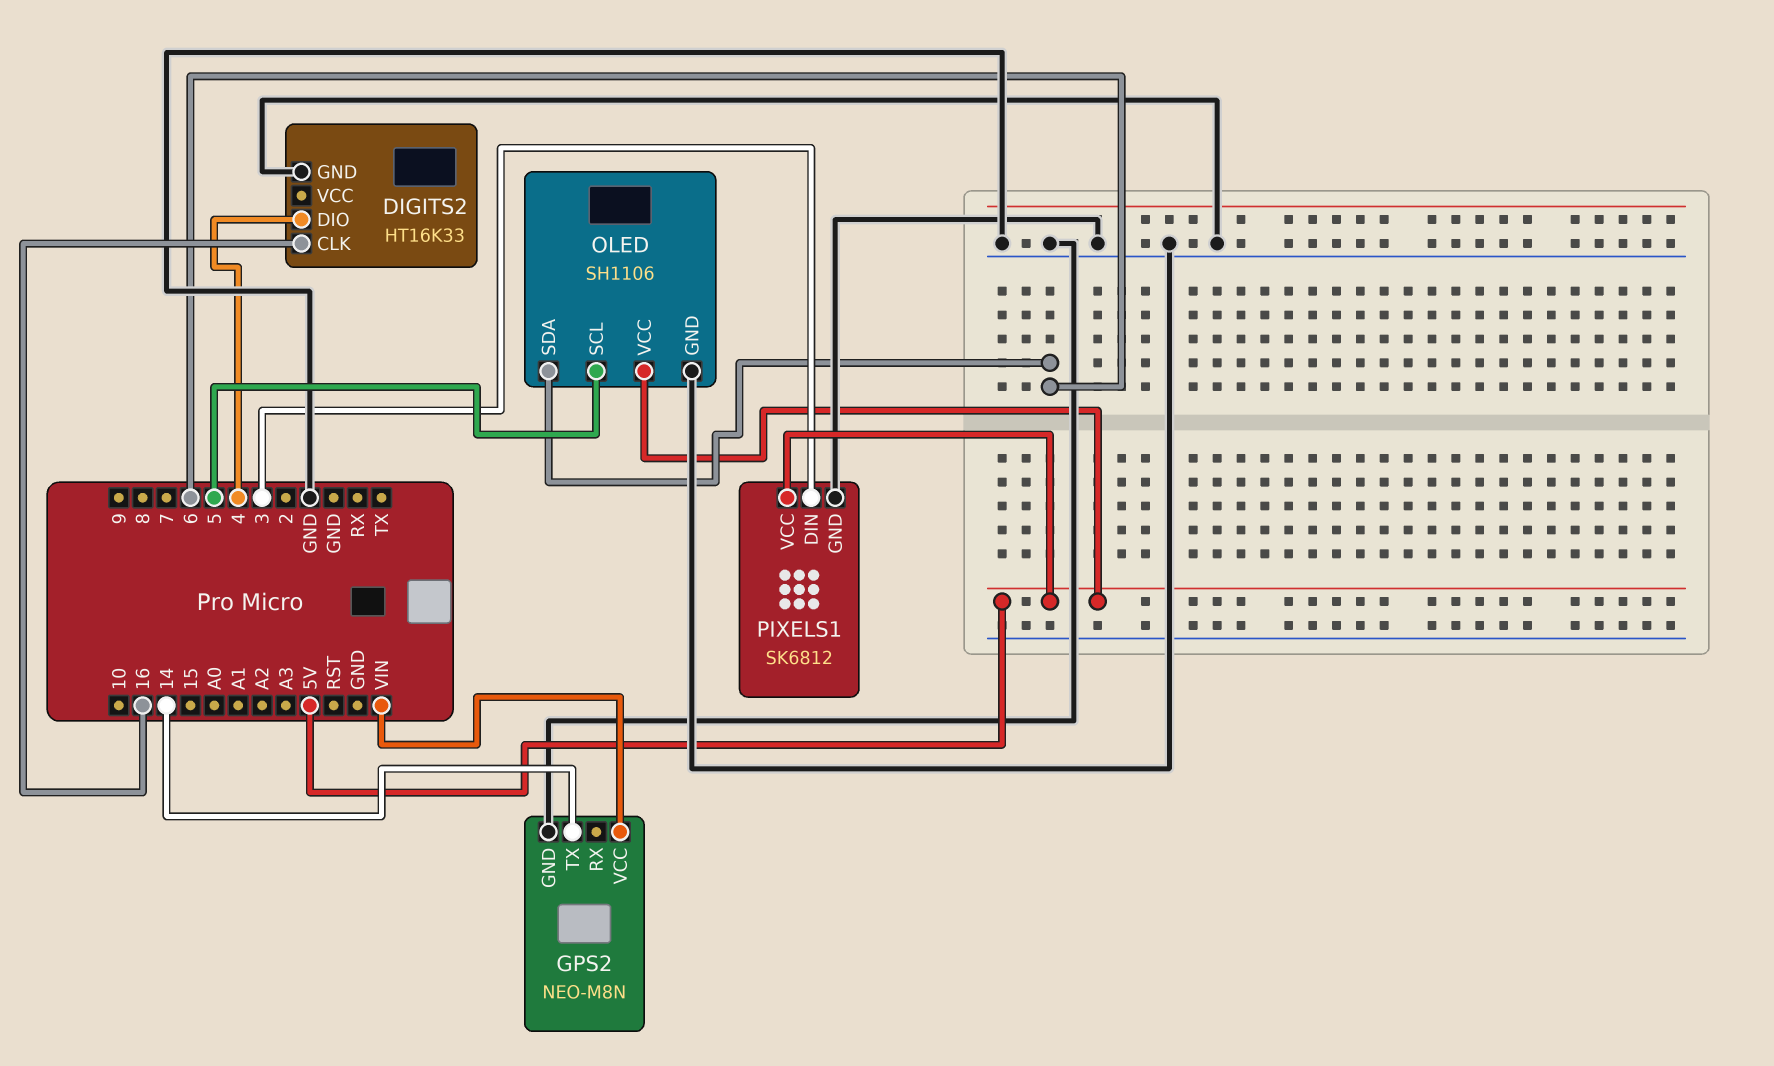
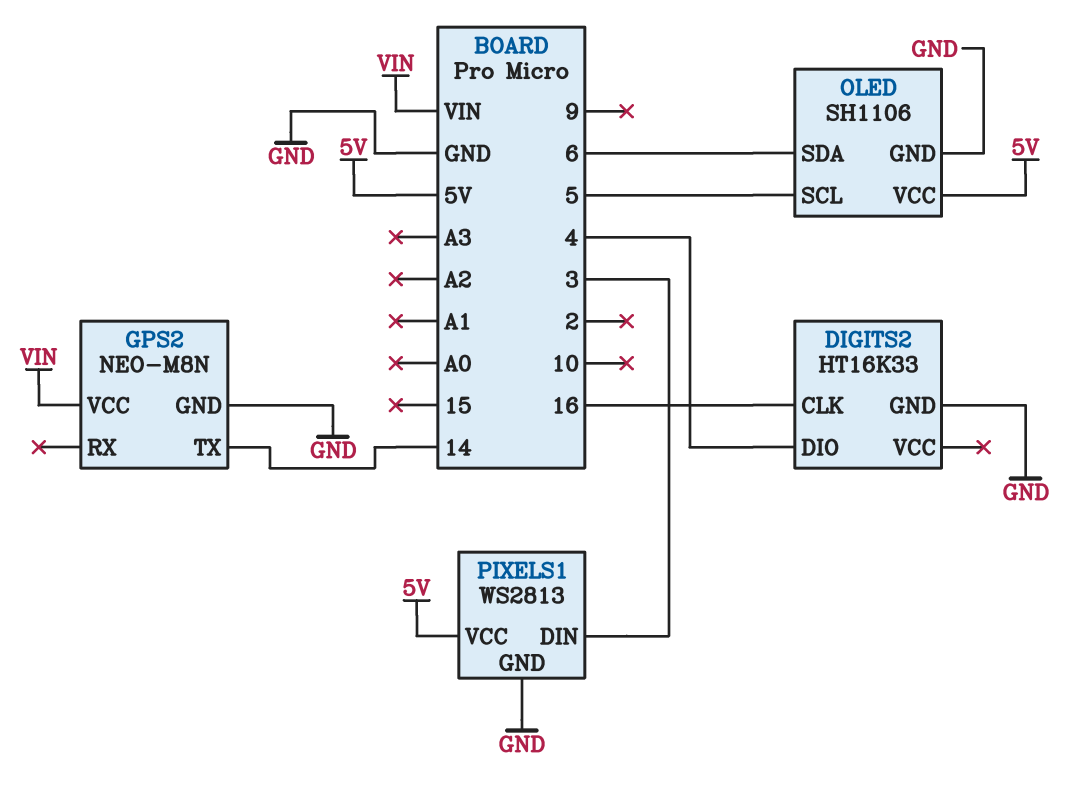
PIXELS1: SK6812 -> WS2813

